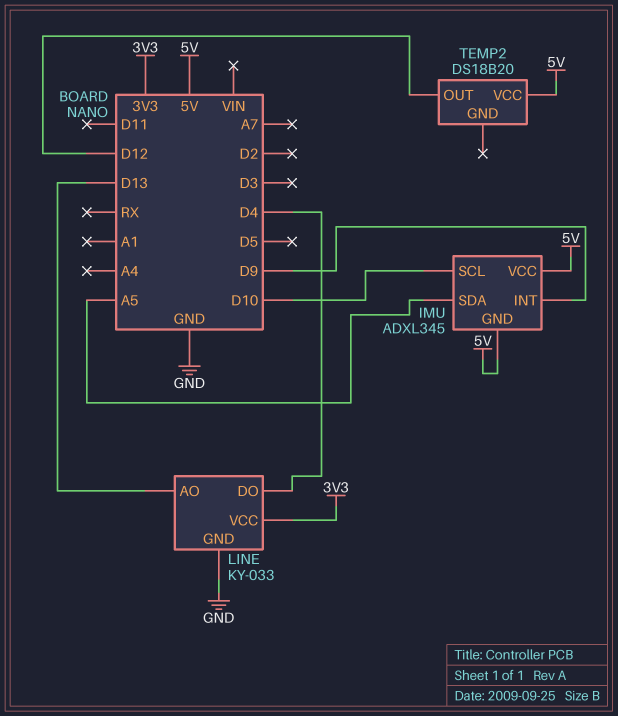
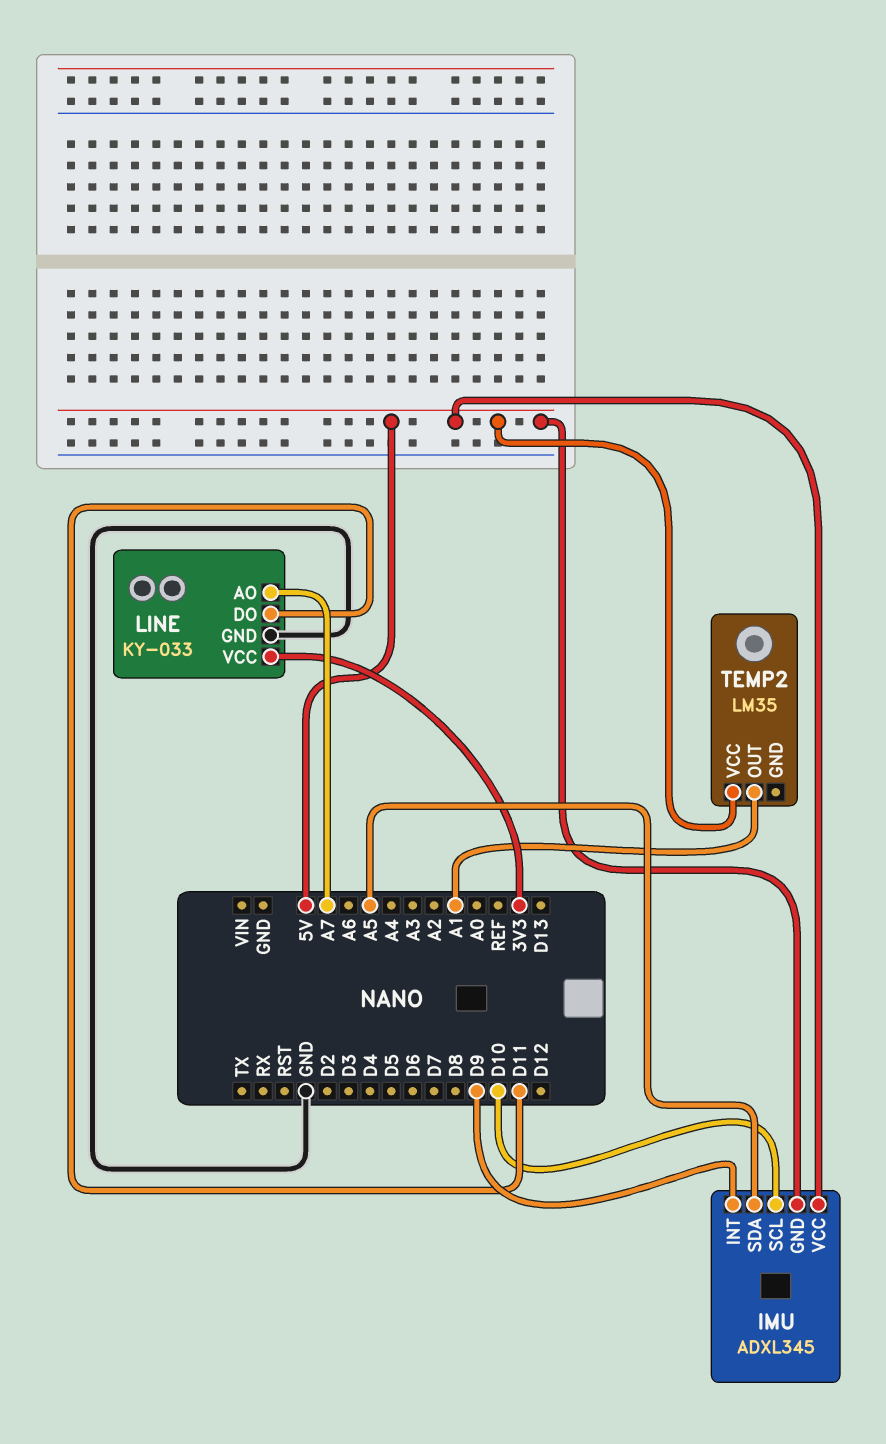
LINE pin AO: D13 -> A7
LINE pin DO: D4 -> D11
TEMP2: DS18B20 -> LM35
TEMP2 pin OUT: D12 -> A1

